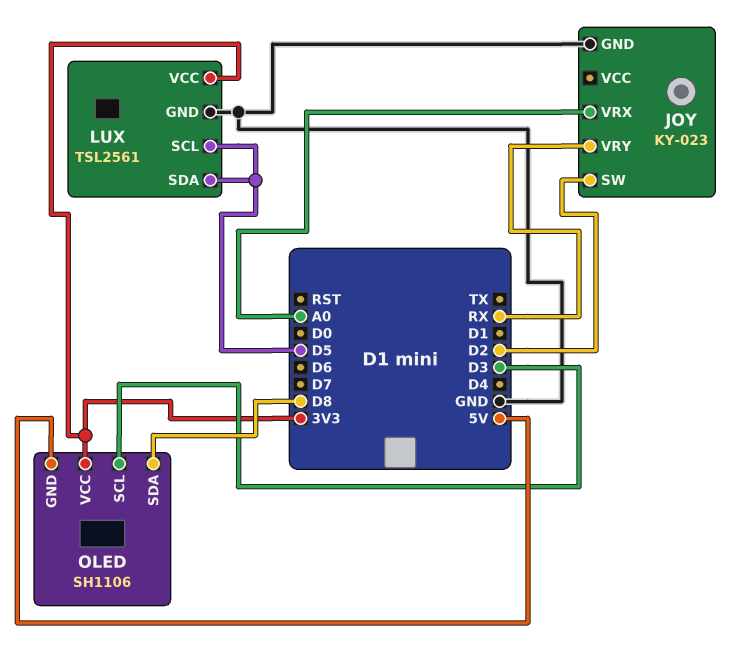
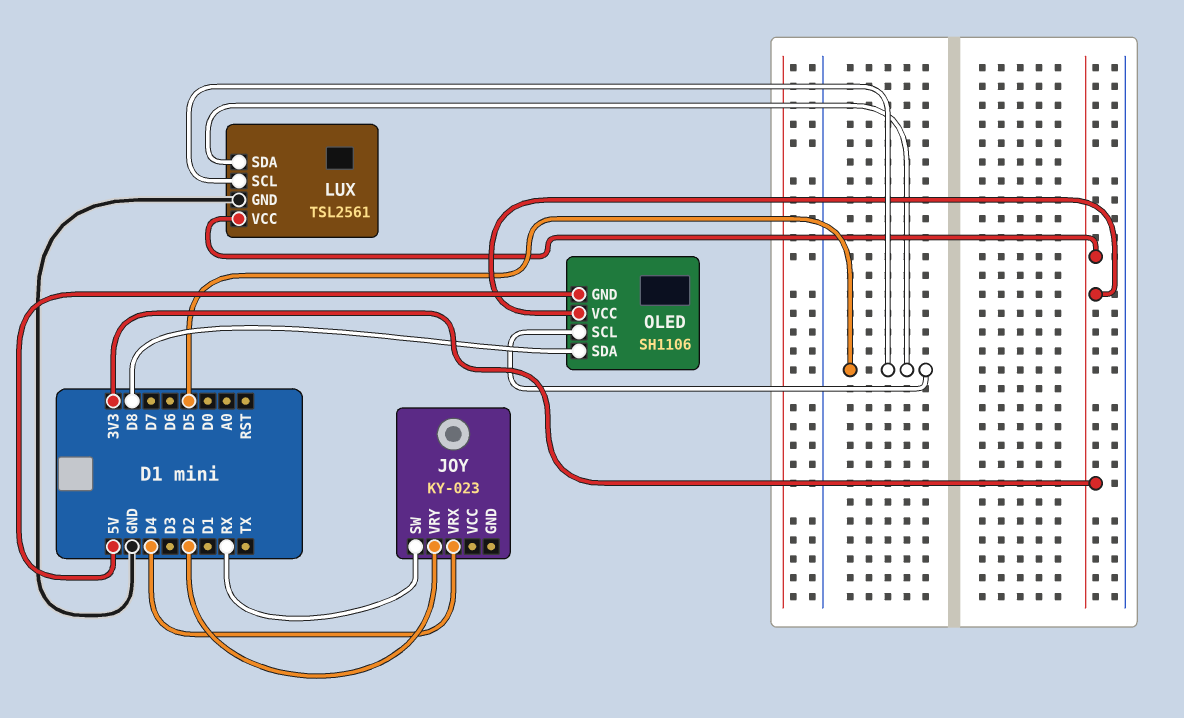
JOY pin GND: GND -> none
JOY pin SW: D2 -> RX
JOY pin VRX: A0 -> D4
JOY pin VRY: RX -> D2
OLED pin SCL: D3 -> D5

